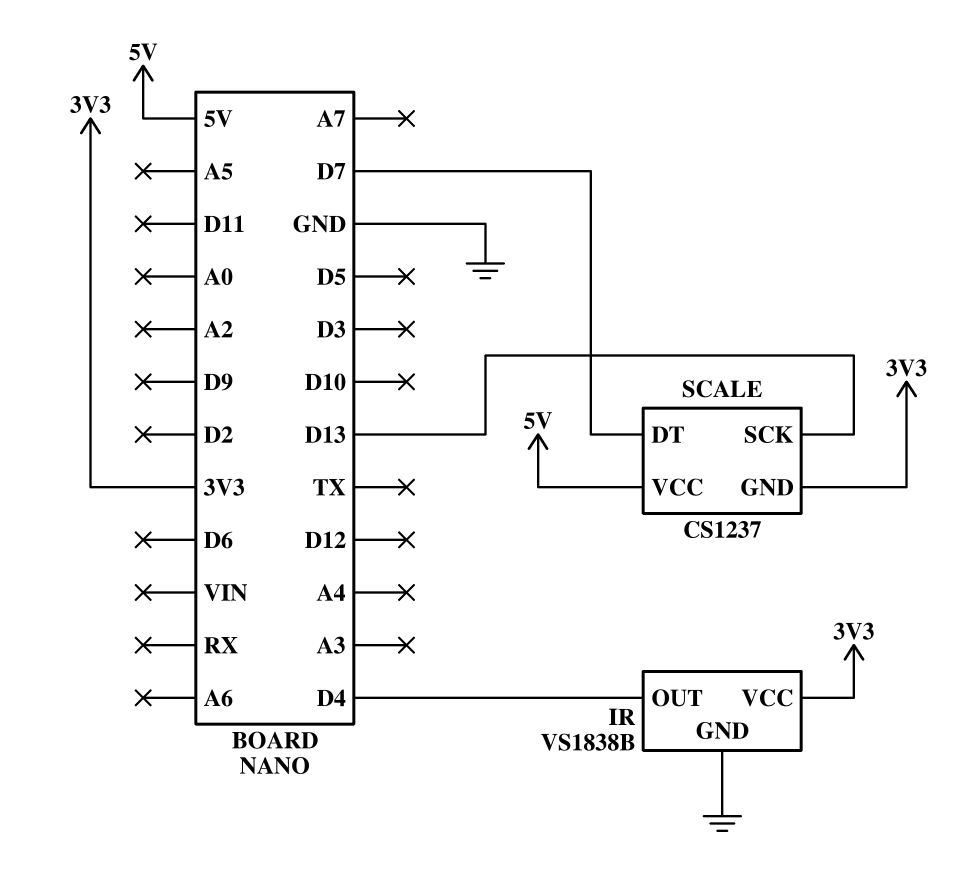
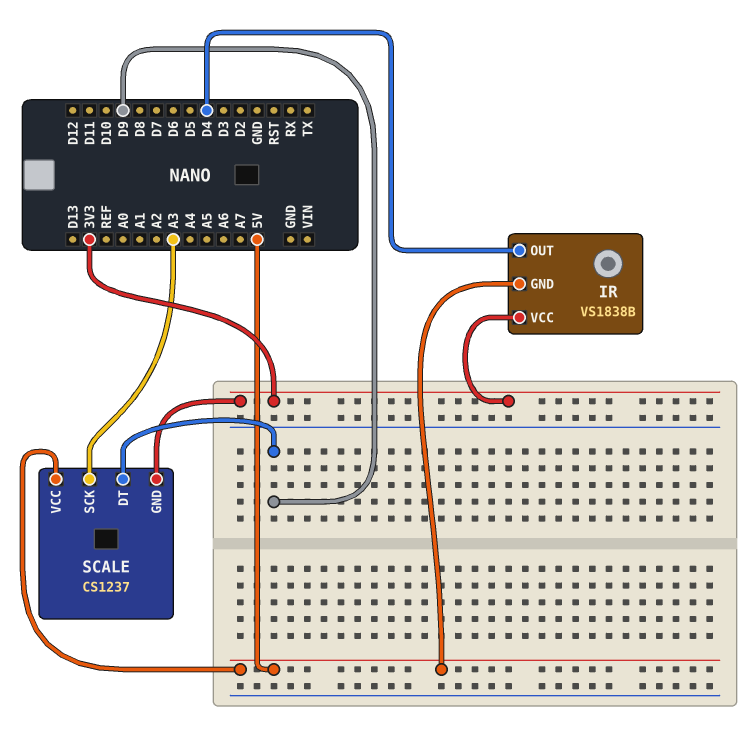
IR pin GND: GND -> 5V
SCALE pin DT: D7 -> D9
SCALE pin SCK: D13 -> A3

